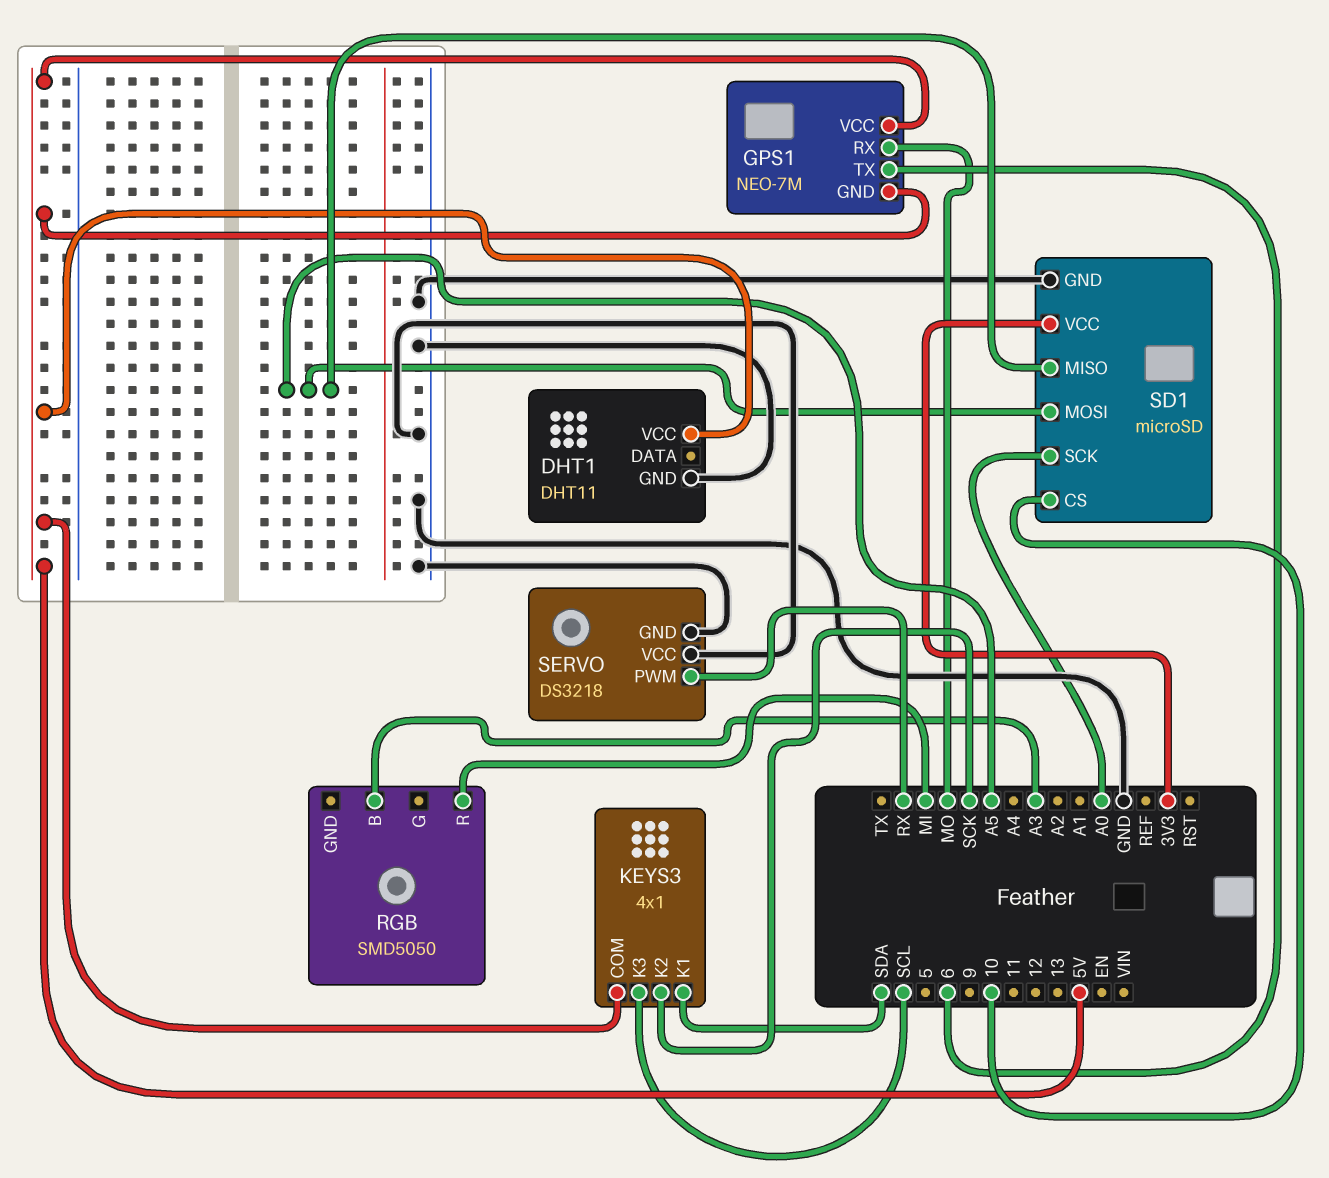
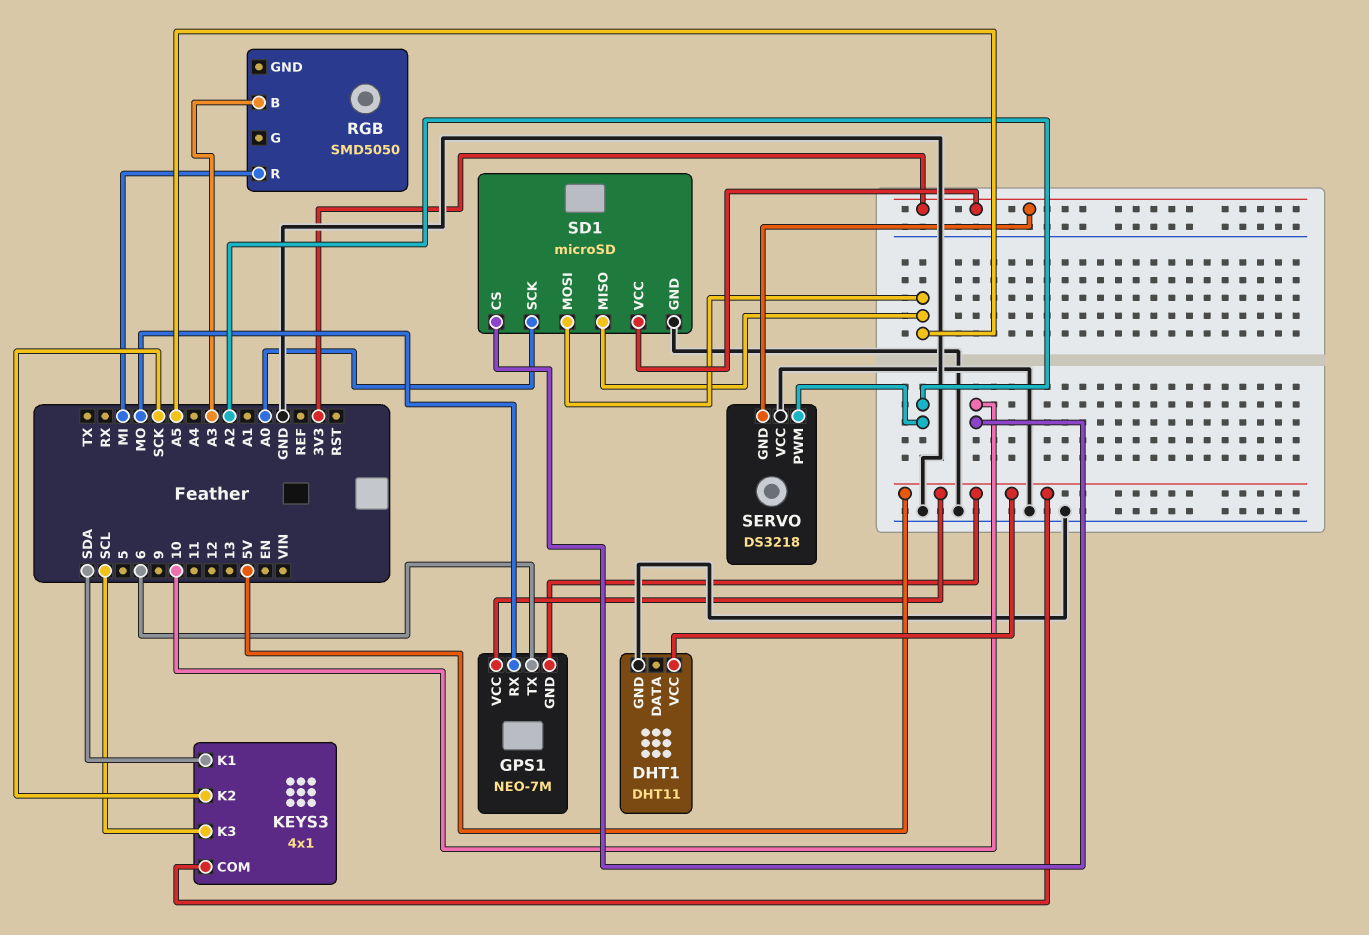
SERVO pin GND: GND -> 3V3
SERVO pin PWM: RX -> A2

